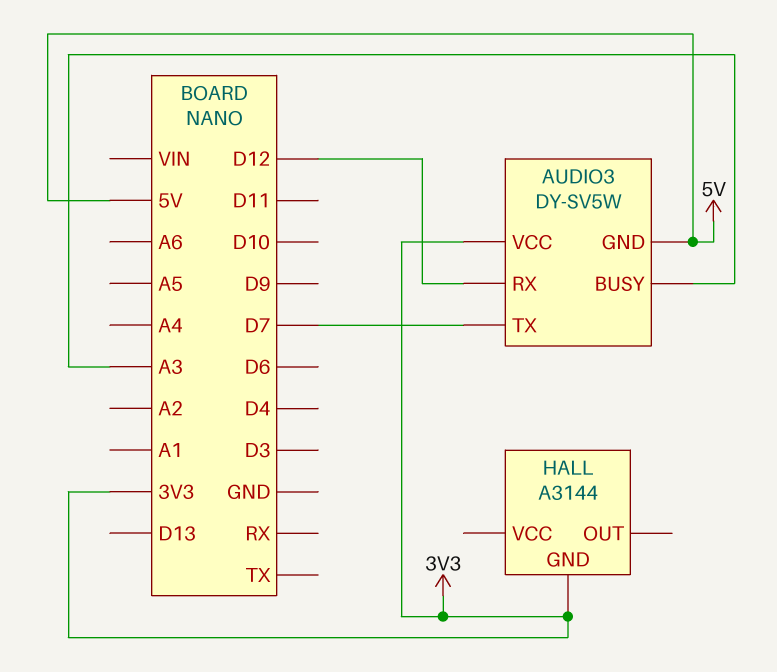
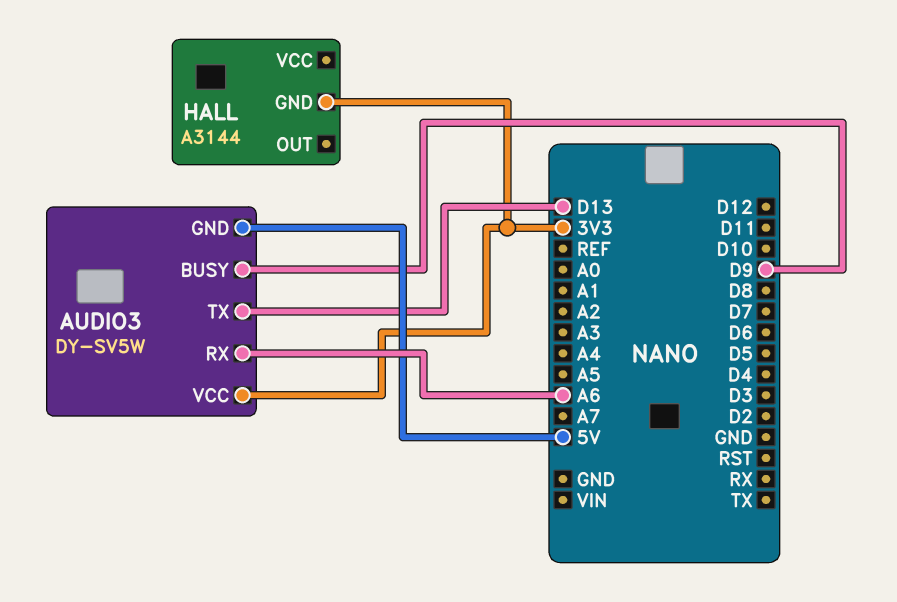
AUDIO3 pin BUSY: A3 -> D9
AUDIO3 pin RX: D12 -> A6
AUDIO3 pin TX: D7 -> D13

